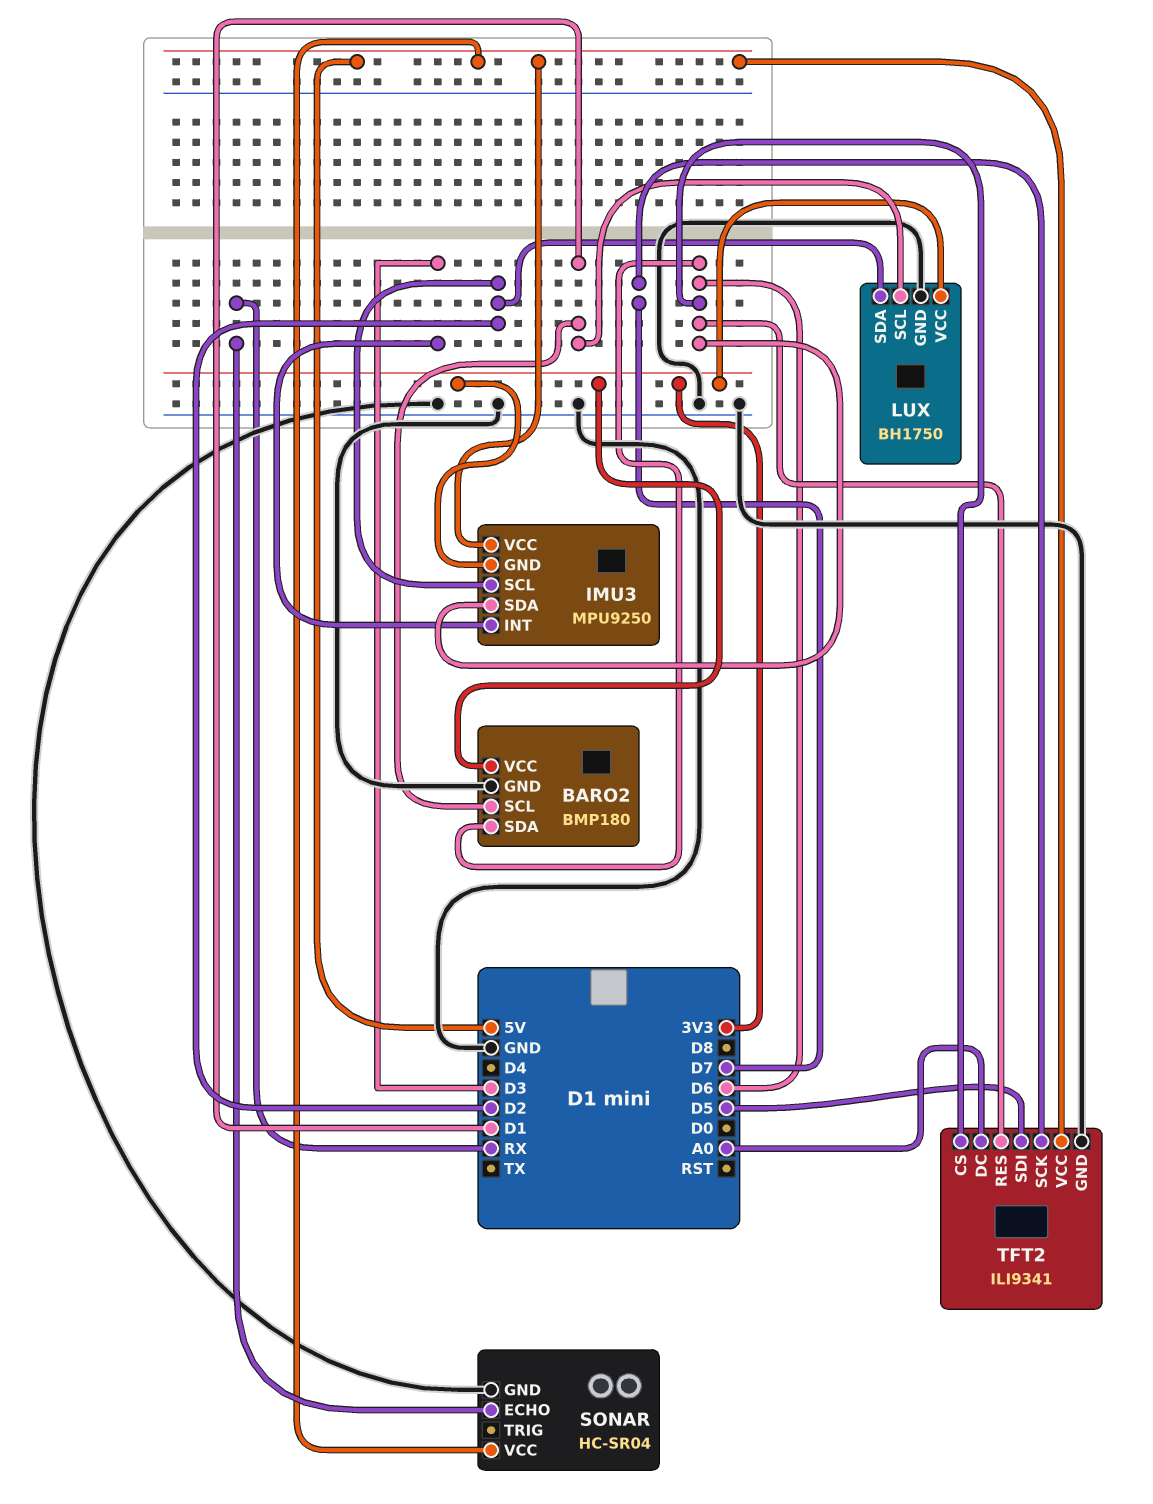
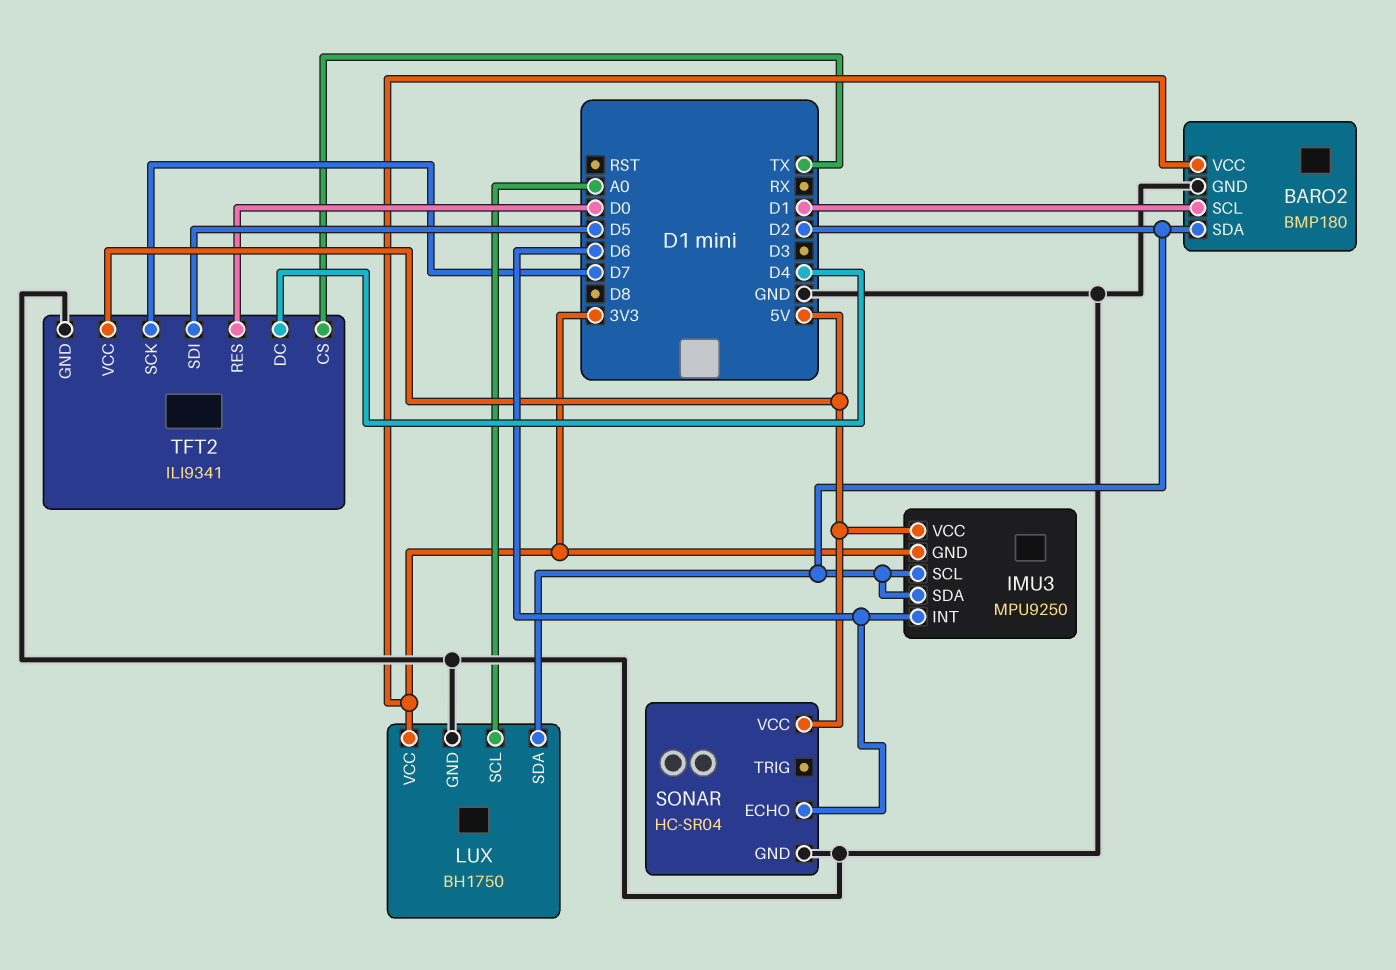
BARO2 pin SDA: D6 -> D2
IMU3 pin INT: D3 -> D6
IMU3 pin SDA: D6 -> D2
LUX pin SCL: D1 -> A0
SONAR pin ECHO: RX -> D6
TFT2 pin CS: D6 -> TX
TFT2 pin DC: A0 -> D4
TFT2 pin RES: D6 -> D0

